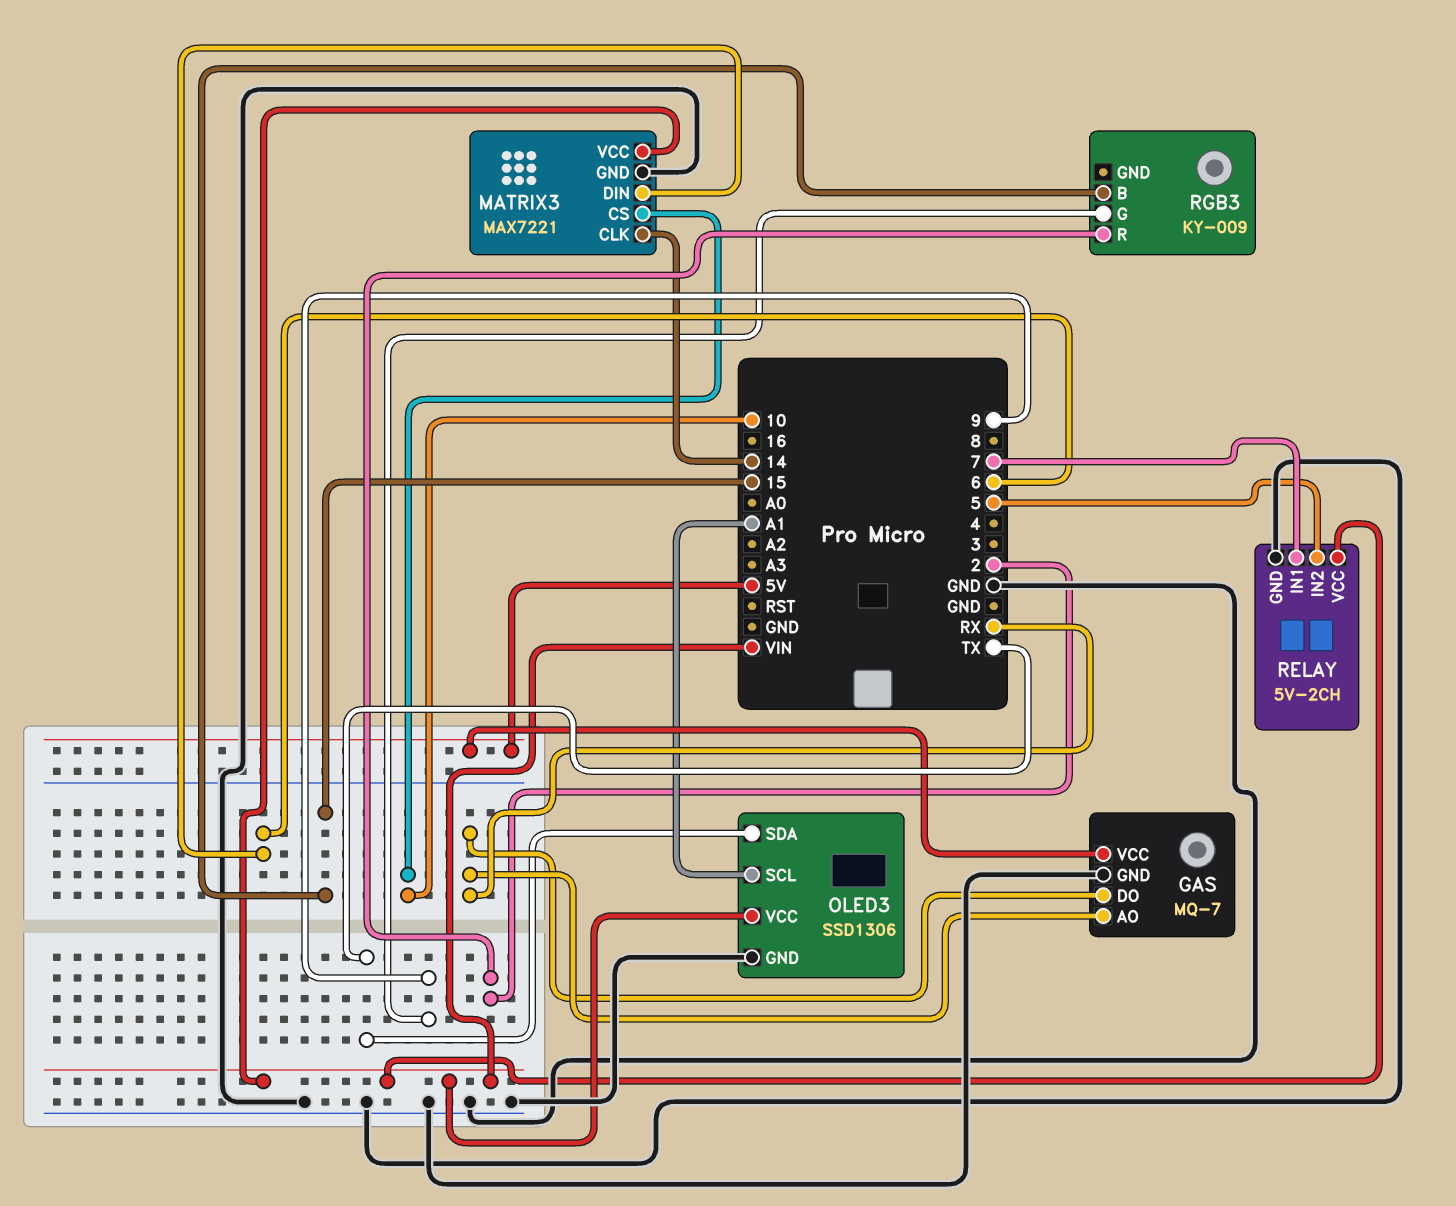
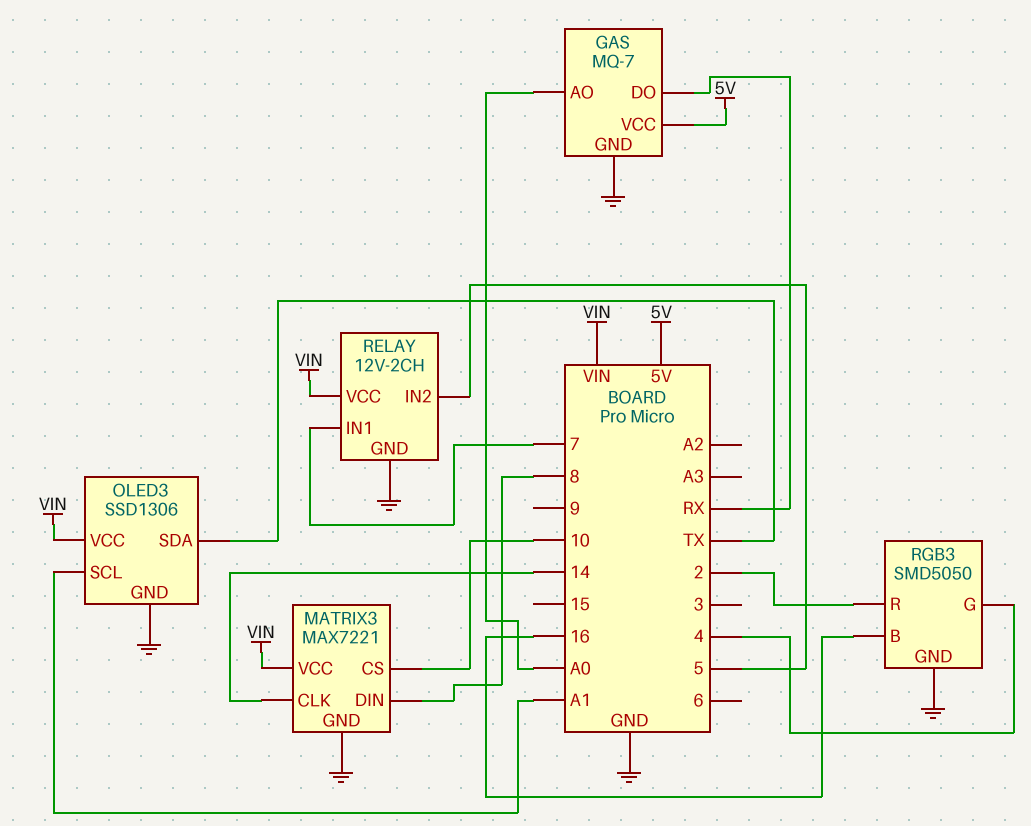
GAS pin AO: RX -> A0
MATRIX3 pin DIN: 6 -> 8
RELAY: 5V-2CH -> 12V-2CH
RGB3: KY-009 -> SMD5050
RGB3 pin B: 15 -> 16
RGB3 pin G: 9 -> 4
RGB3 pin GND: none -> GND

